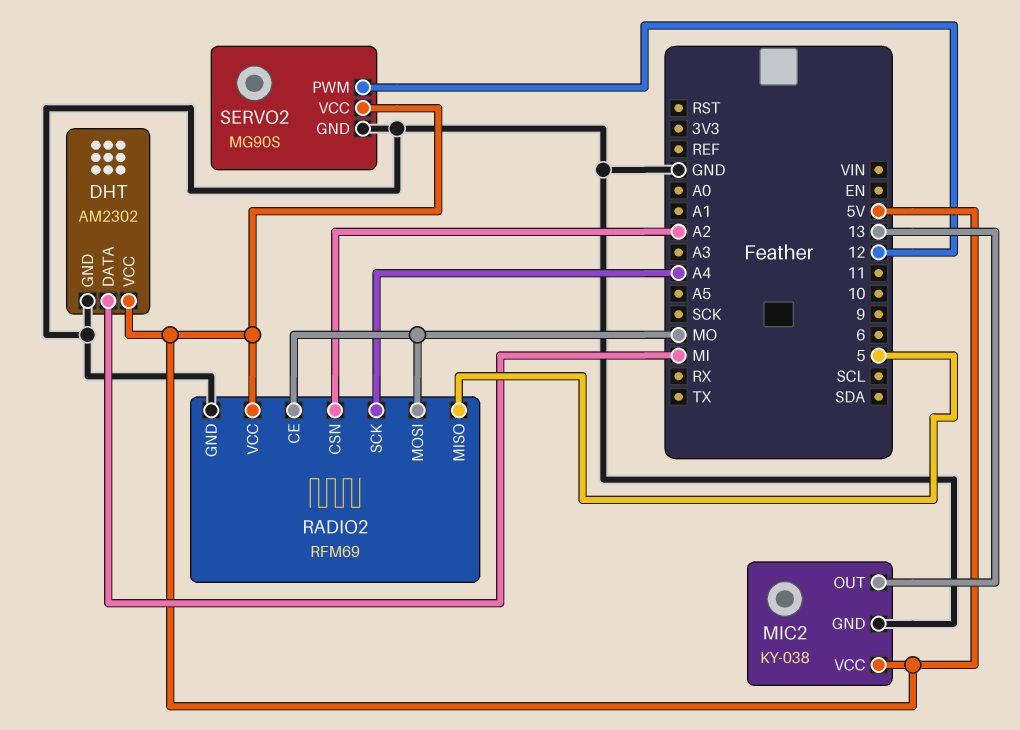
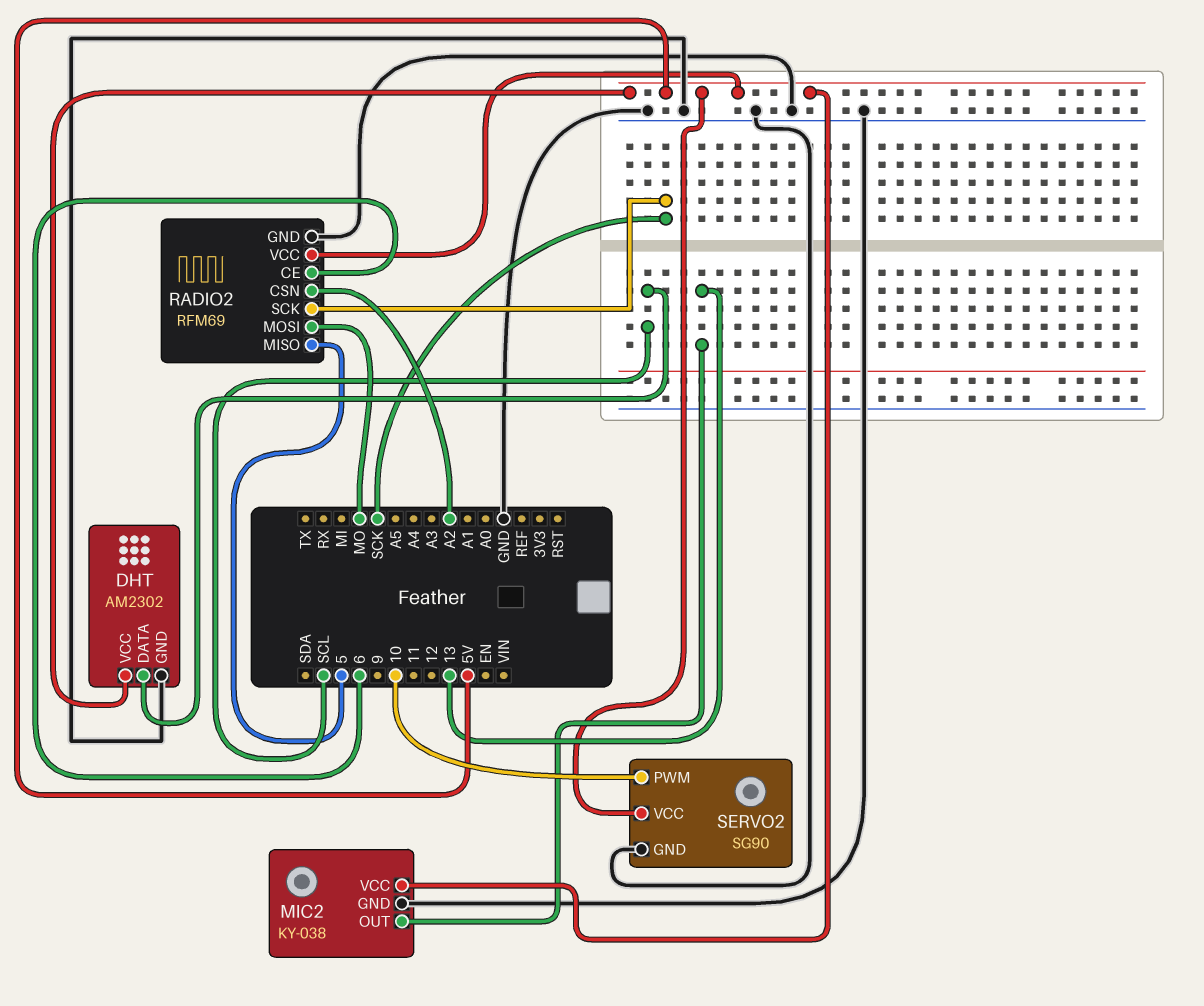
DHT pin DATA: MI -> SCL
RADIO2 pin CE: MO -> 6
RADIO2 pin SCK: A4 -> SCK
SERVO2: MG90S -> SG90
SERVO2 pin PWM: 12 -> 10

